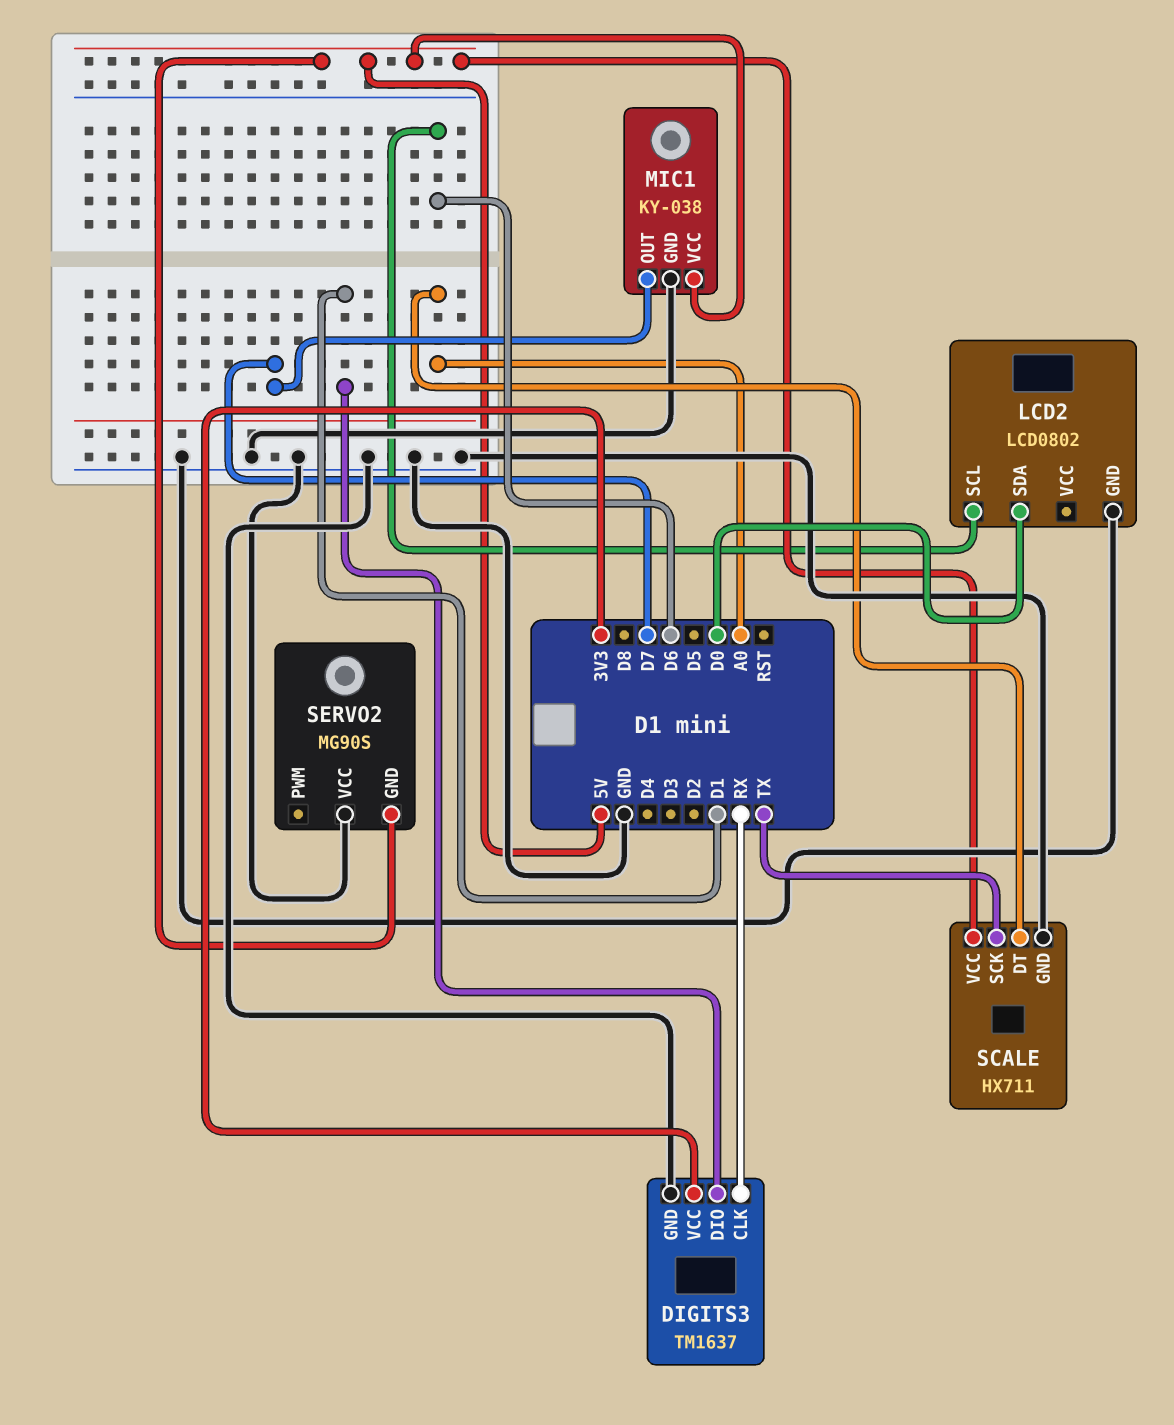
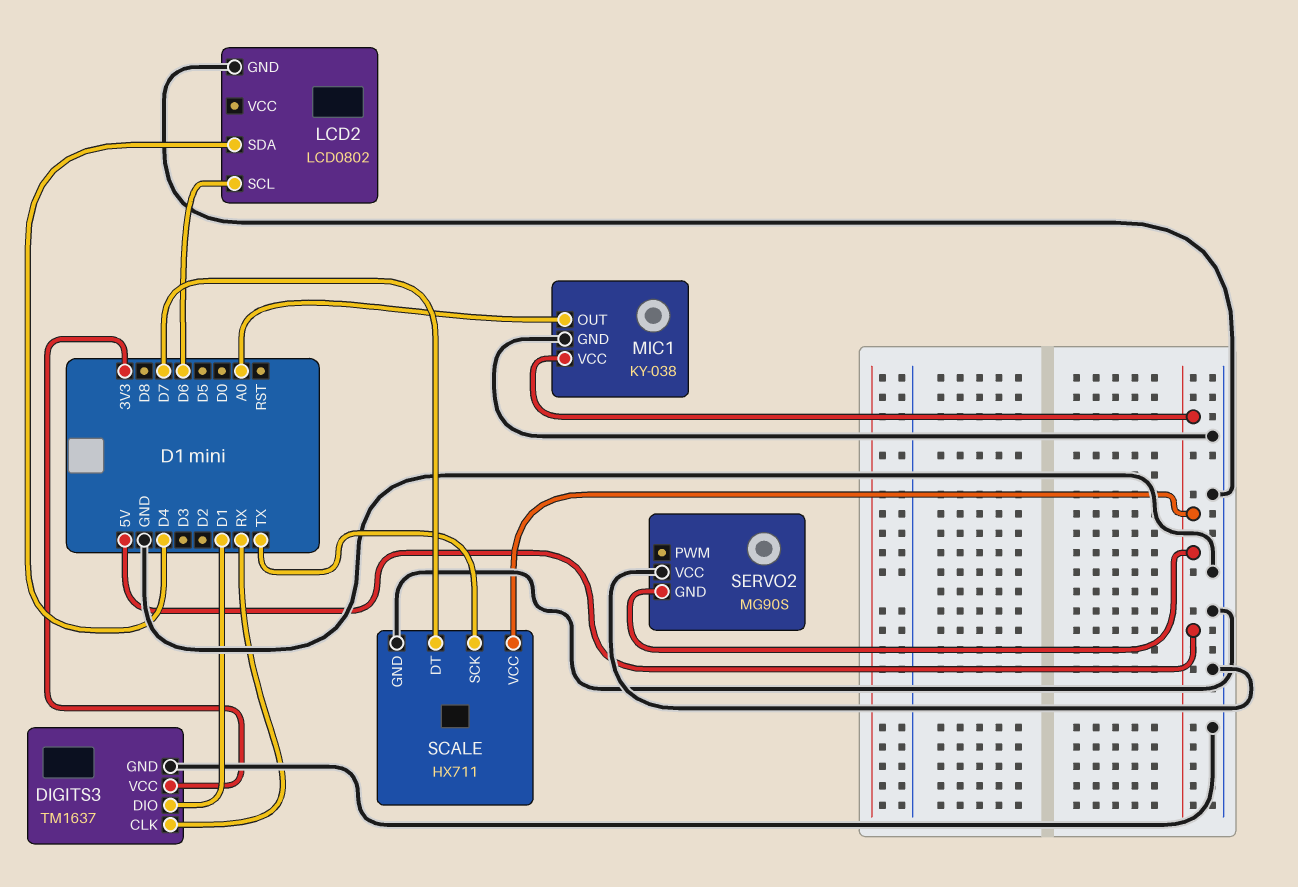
LCD2 pin SDA: D0 -> D4
MIC1 pin OUT: D7 -> A0
SCALE pin DT: A0 -> D7

